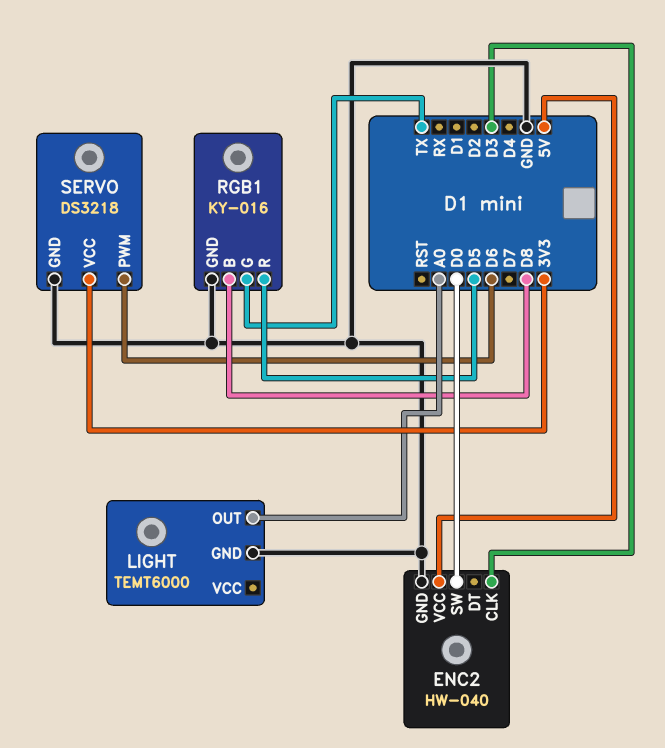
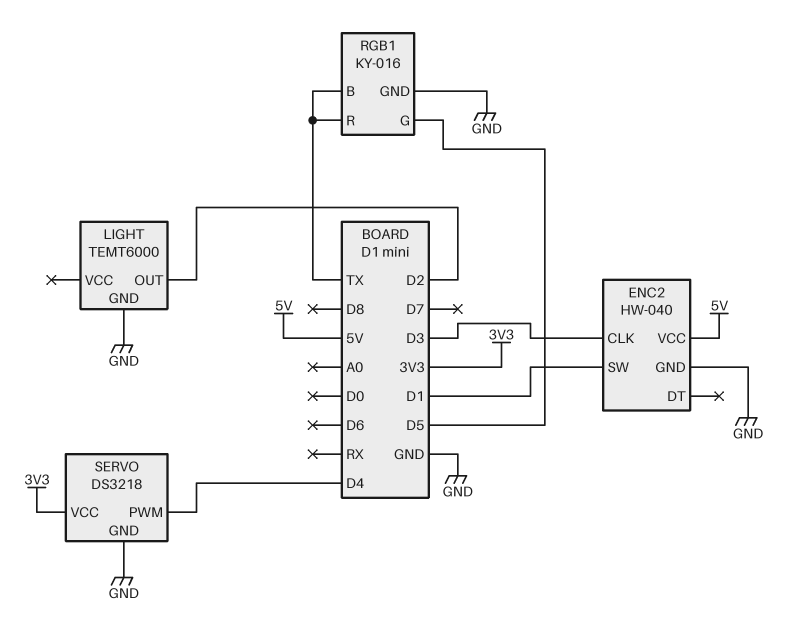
ENC2 pin SW: D0 -> D1
LIGHT pin OUT: A0 -> D2
RGB1 pin B: D8 -> TX
RGB1 pin G: TX -> D5
RGB1 pin R: D5 -> TX
SERVO pin PWM: D6 -> D4

